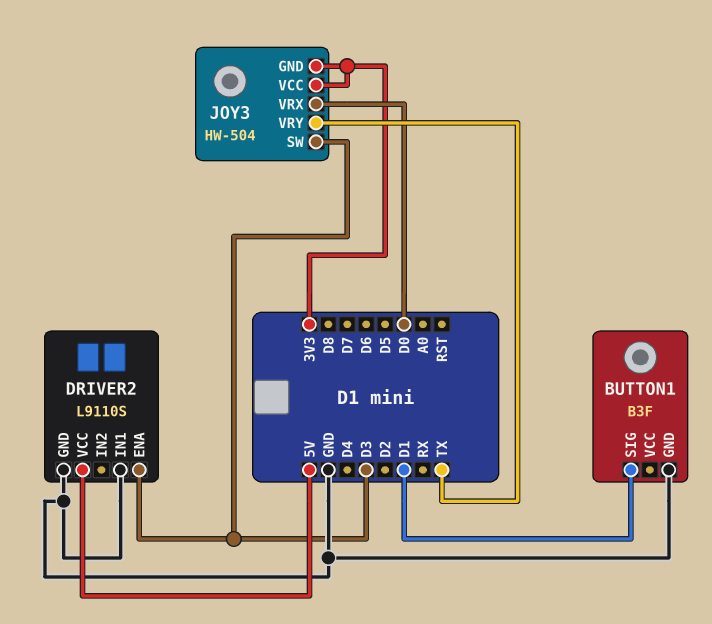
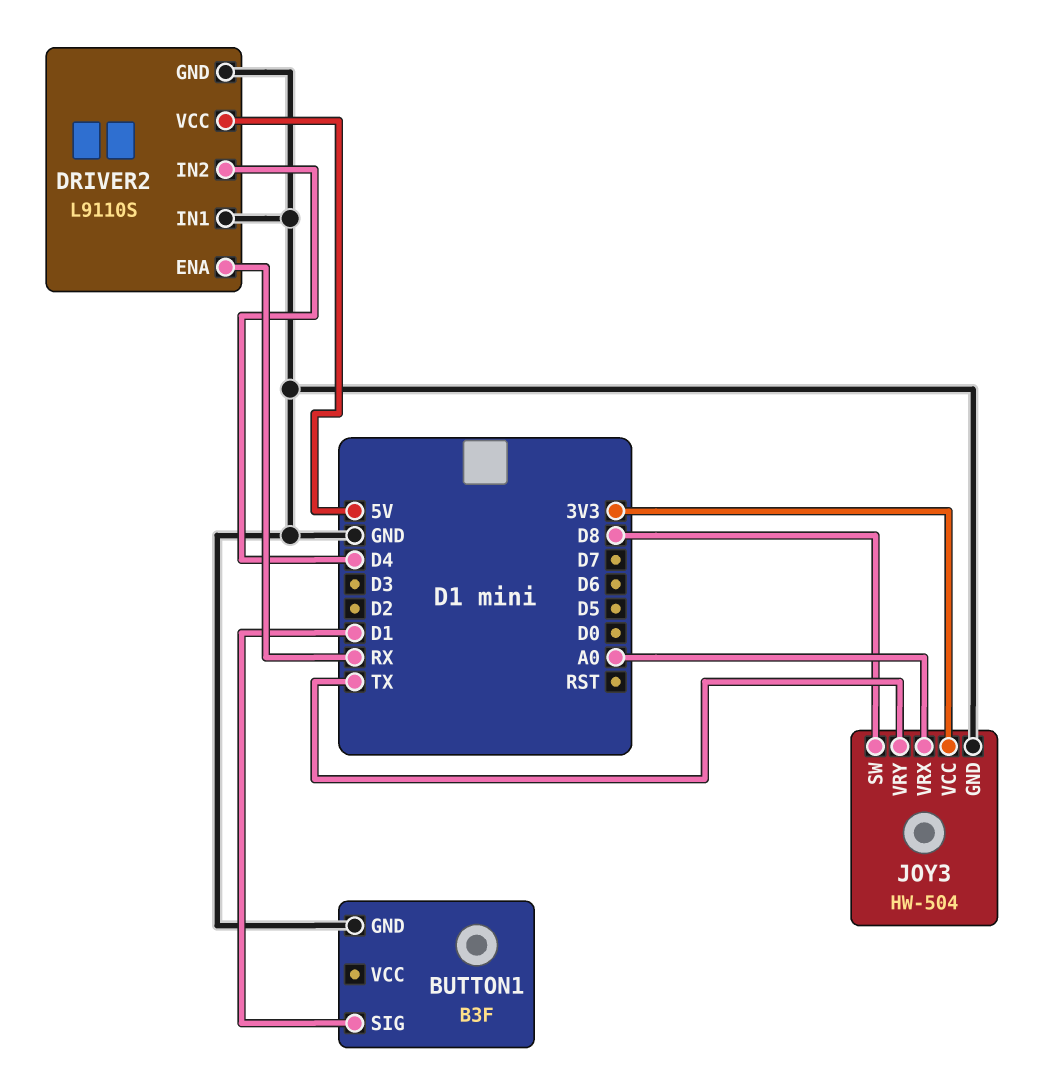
DRIVER2 pin ENA: D3 -> RX
DRIVER2 pin IN2: none -> D4
JOY3 pin GND: 3V3 -> GND
JOY3 pin SW: D3 -> D8
JOY3 pin VRX: D0 -> A0

